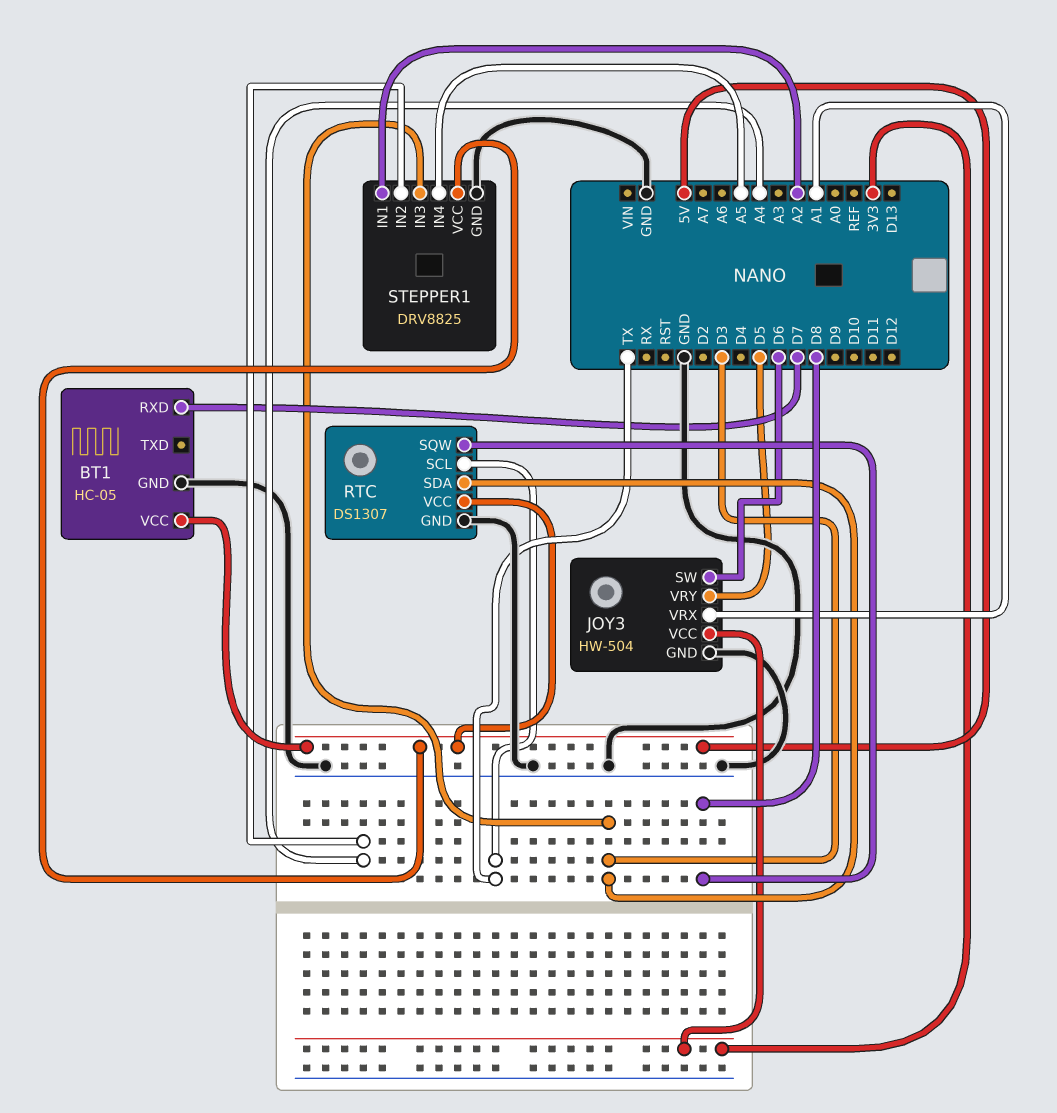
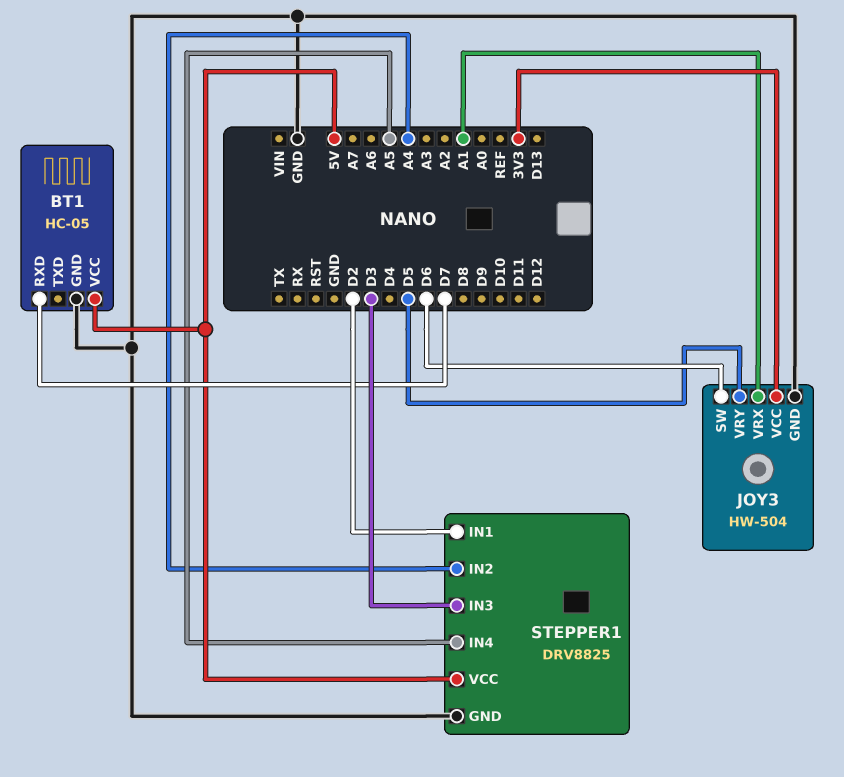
RTC: DS1307 -> none
RTC pin GND: GND -> none
RTC pin SCL: TX -> none
RTC pin SDA: D3 -> none
RTC pin SQW: D8 -> none
RTC pin VCC: 5V -> none
STEPPER1 pin IN1: A2 -> D2

